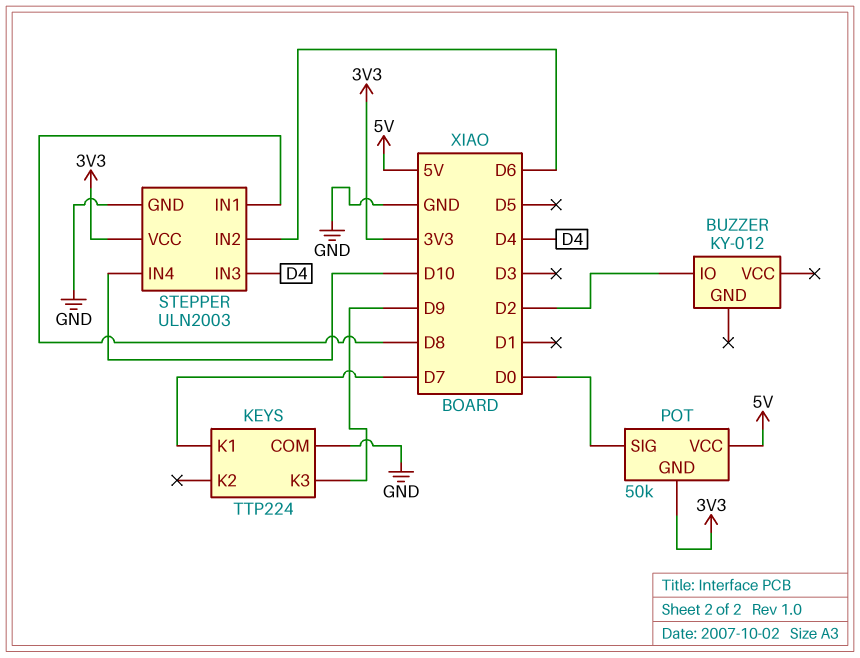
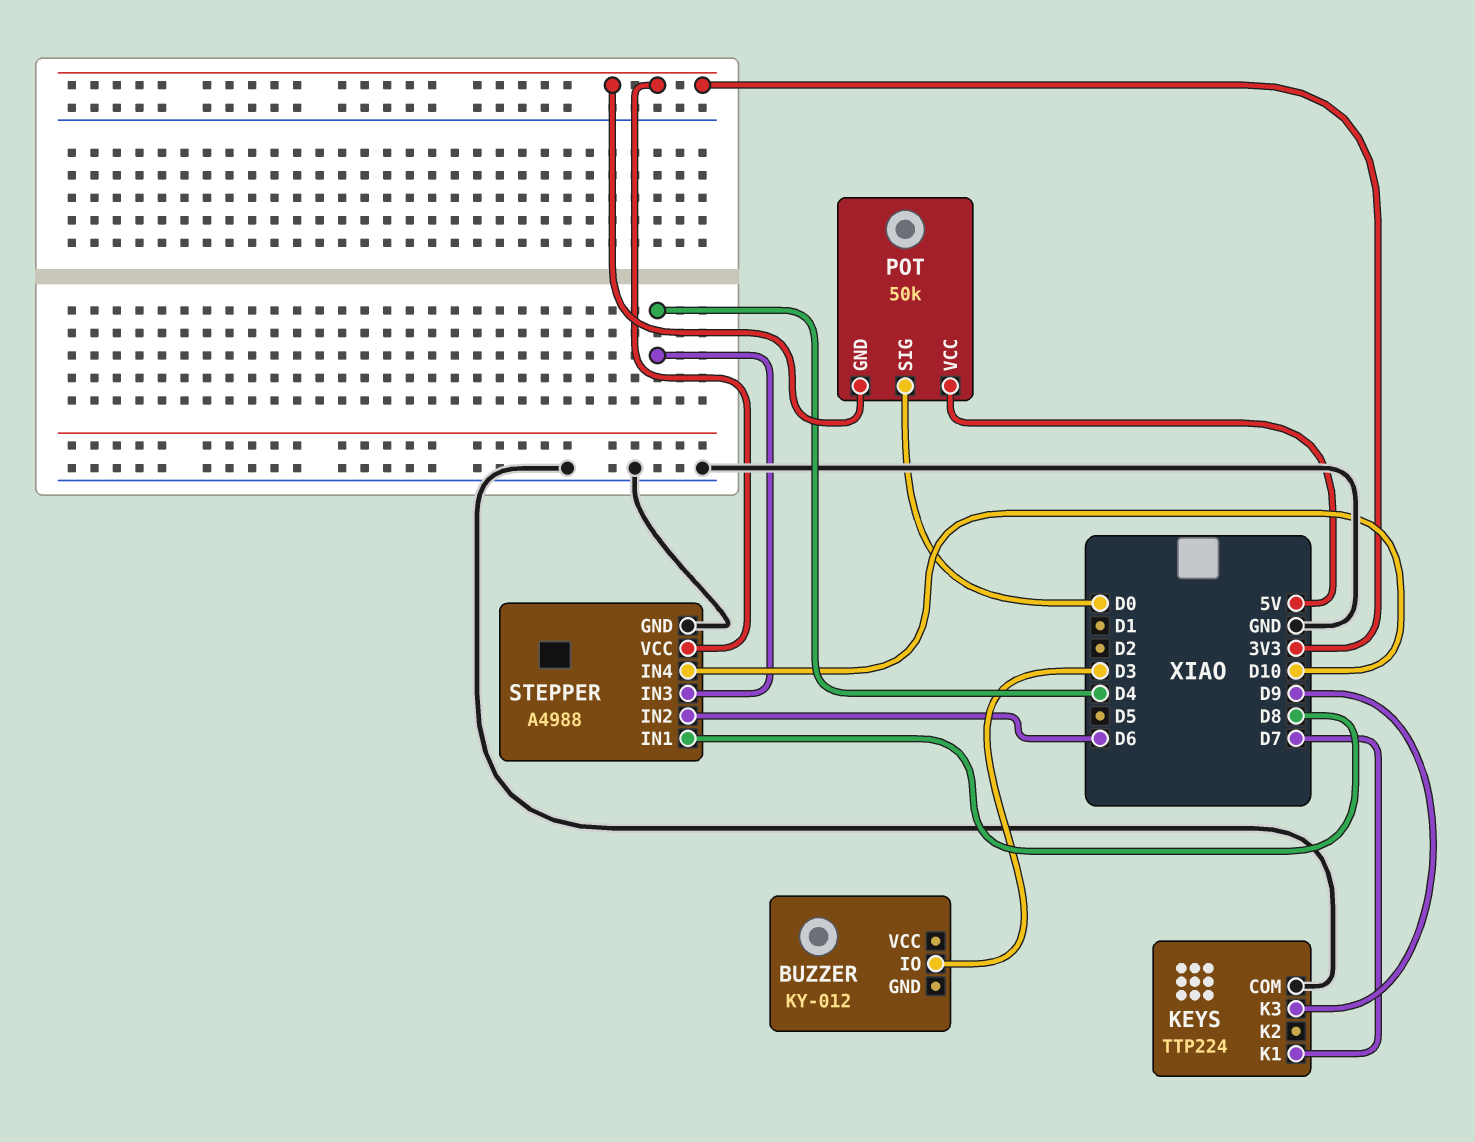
BUZZER pin IO: D2 -> D3
STEPPER: ULN2003 -> A4988

